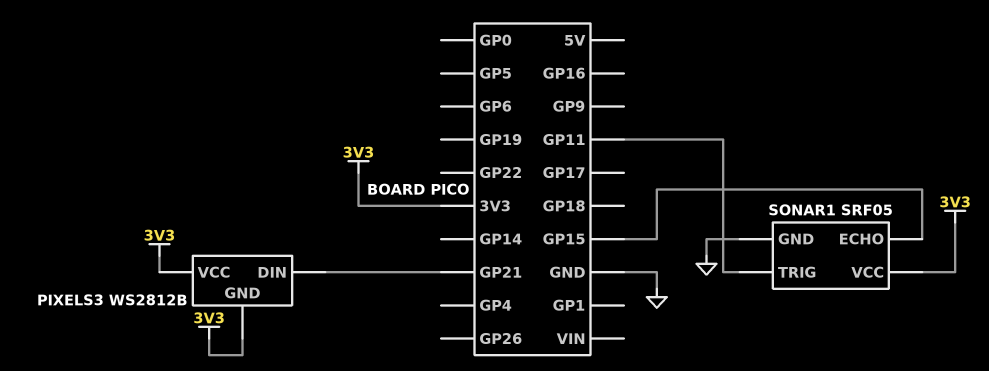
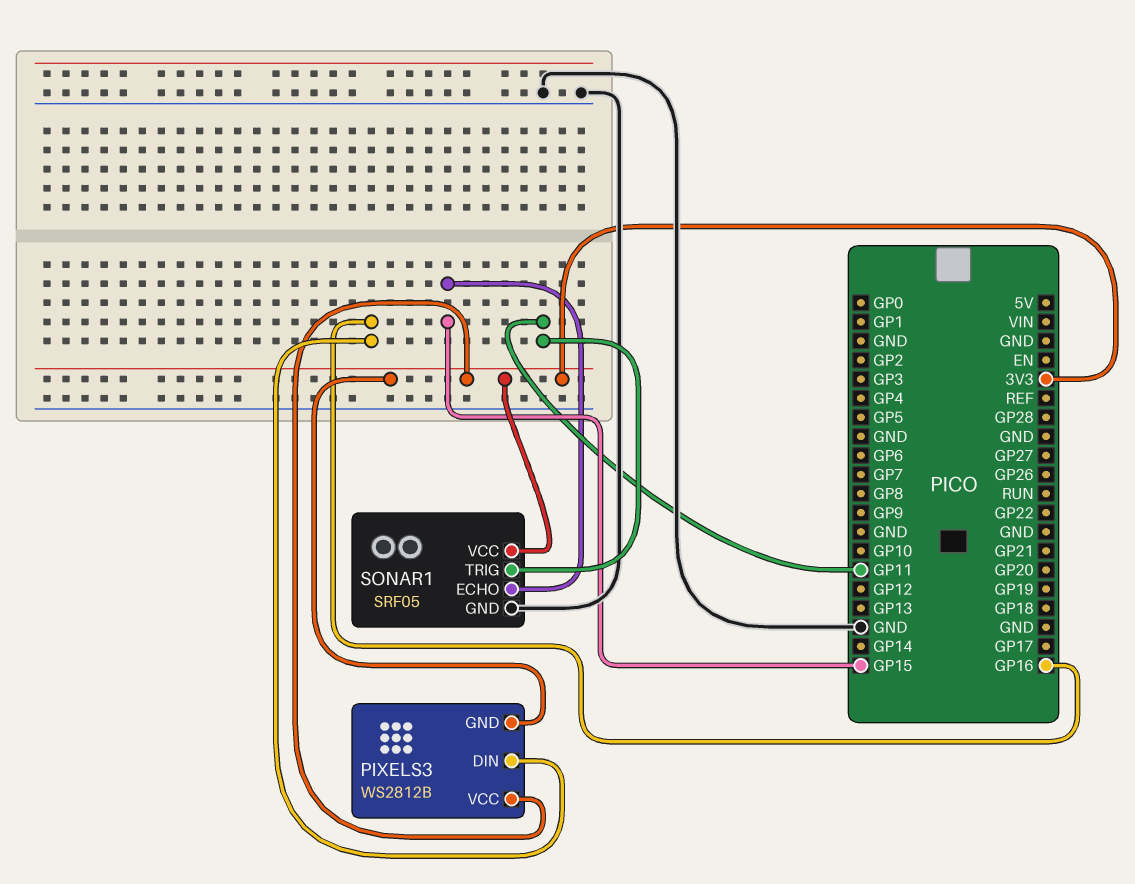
PIXELS3 pin DIN: GP21 -> GP16

